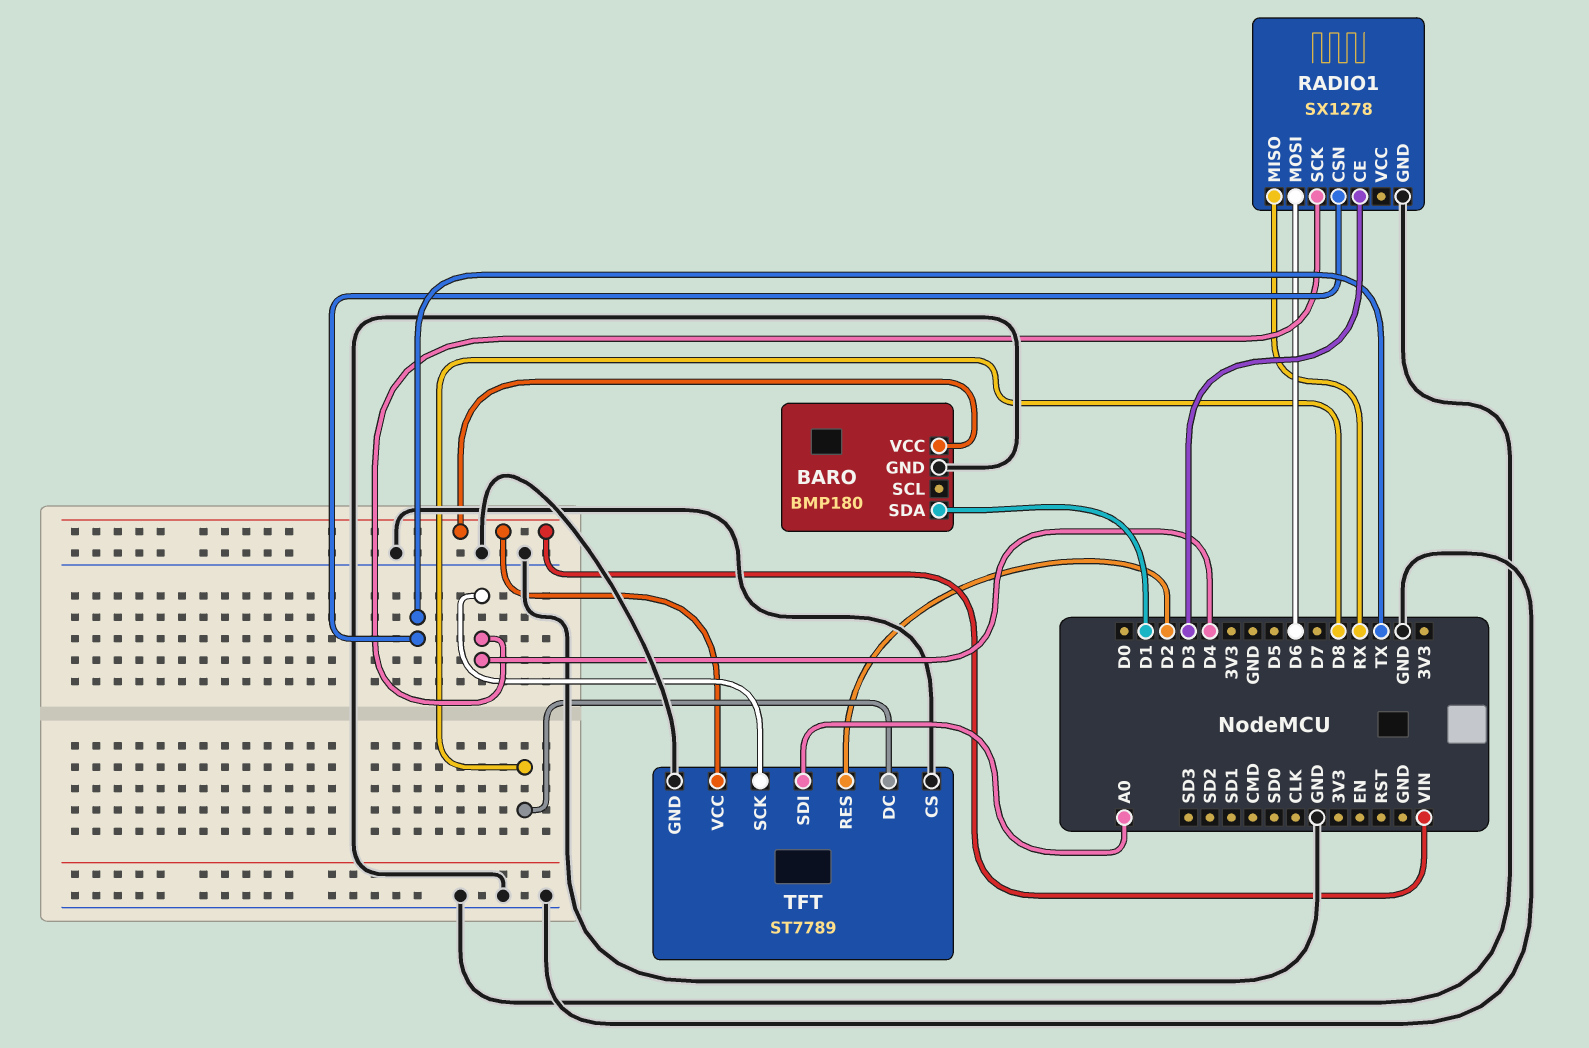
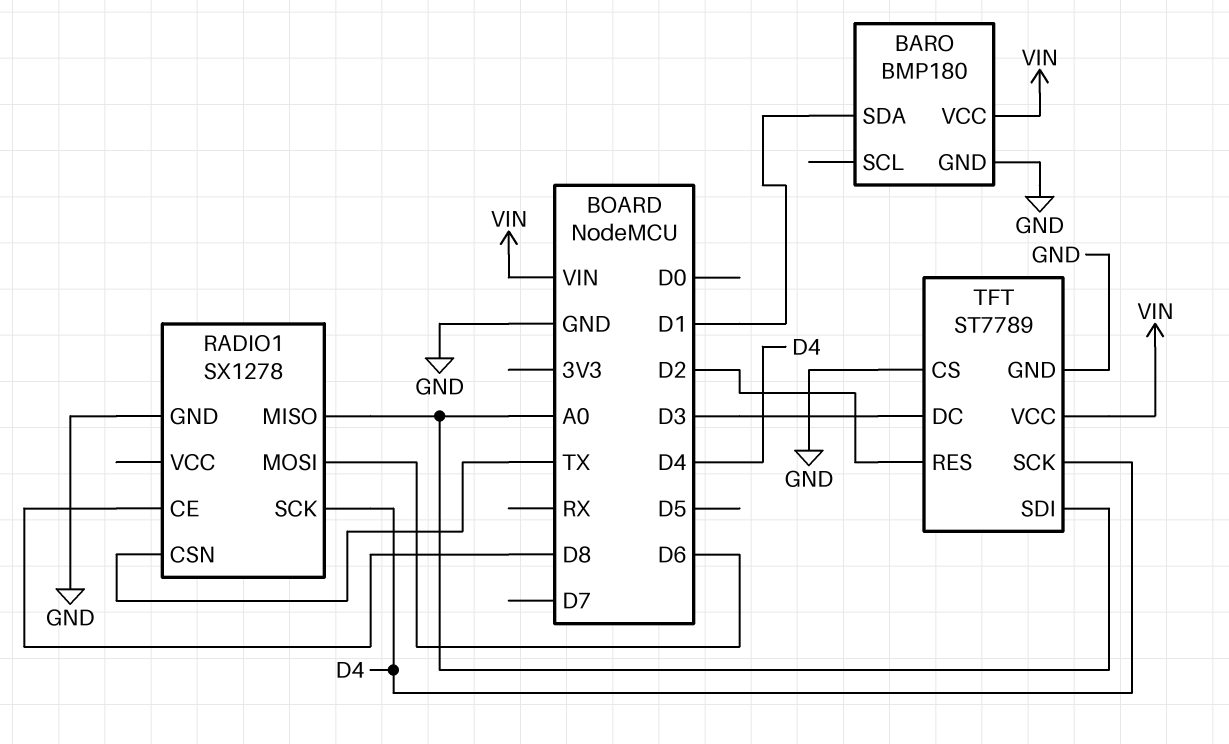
RADIO1 pin CE: D3 -> D8
RADIO1 pin MISO: RX -> A0
TFT pin DC: D8 -> D3

